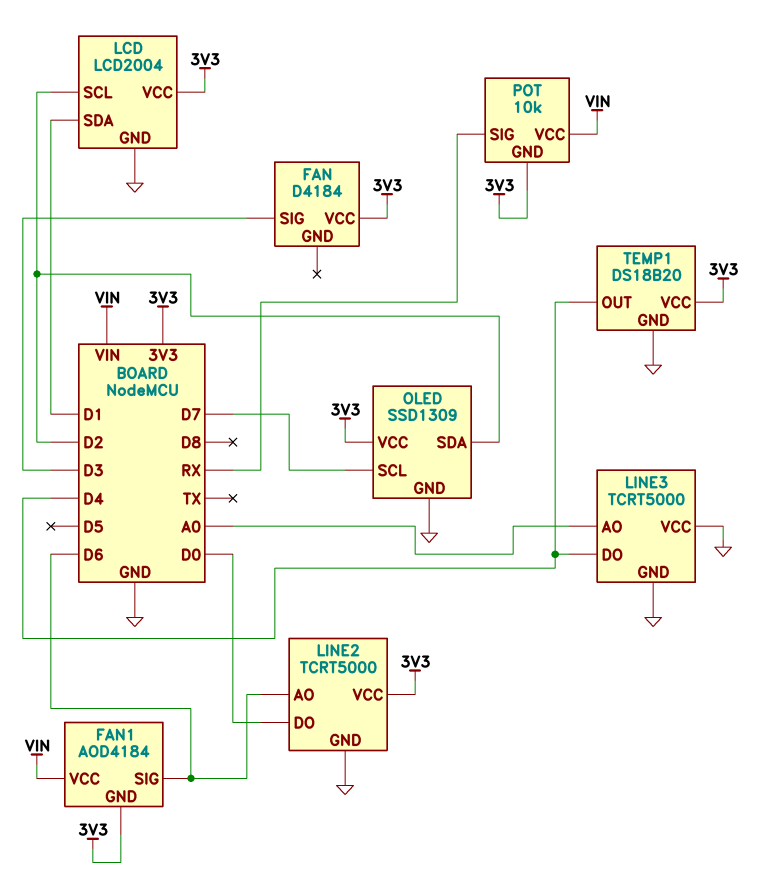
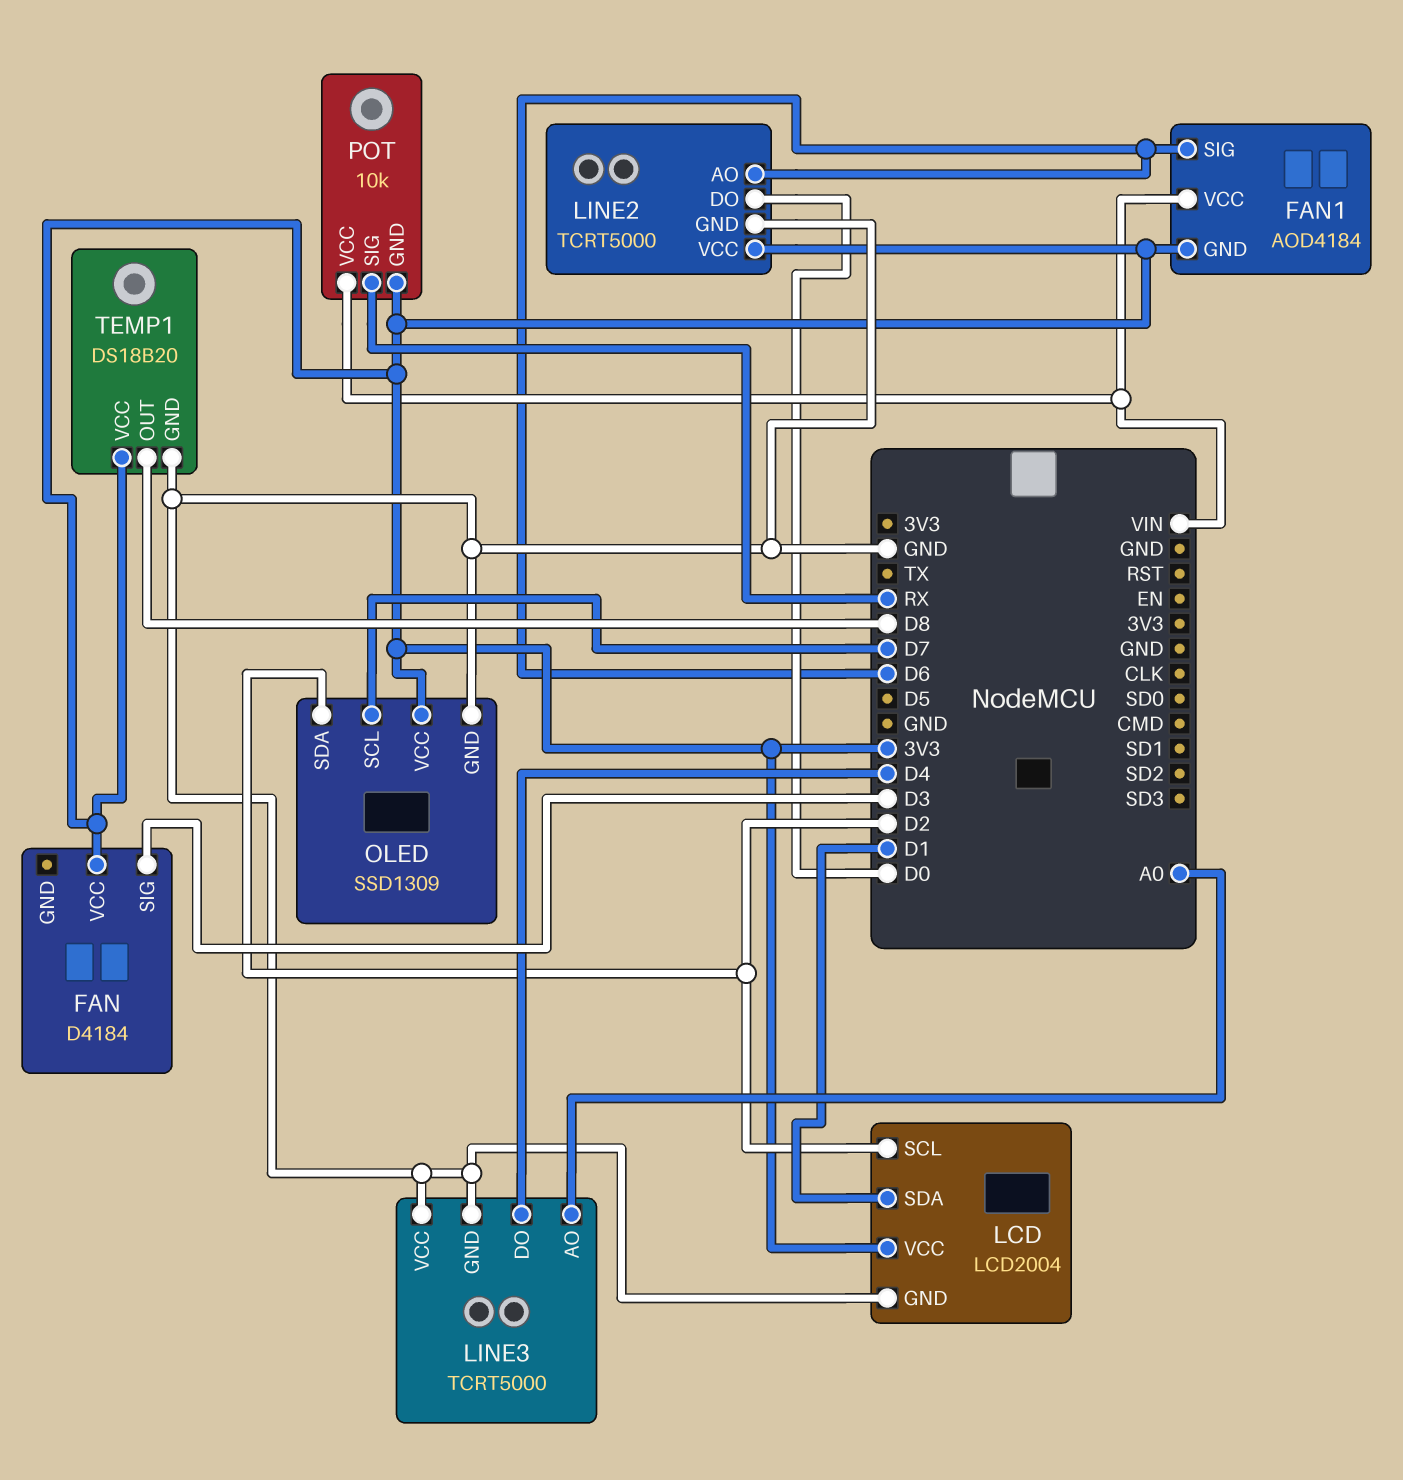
TEMP1 pin OUT: D4 -> D8

